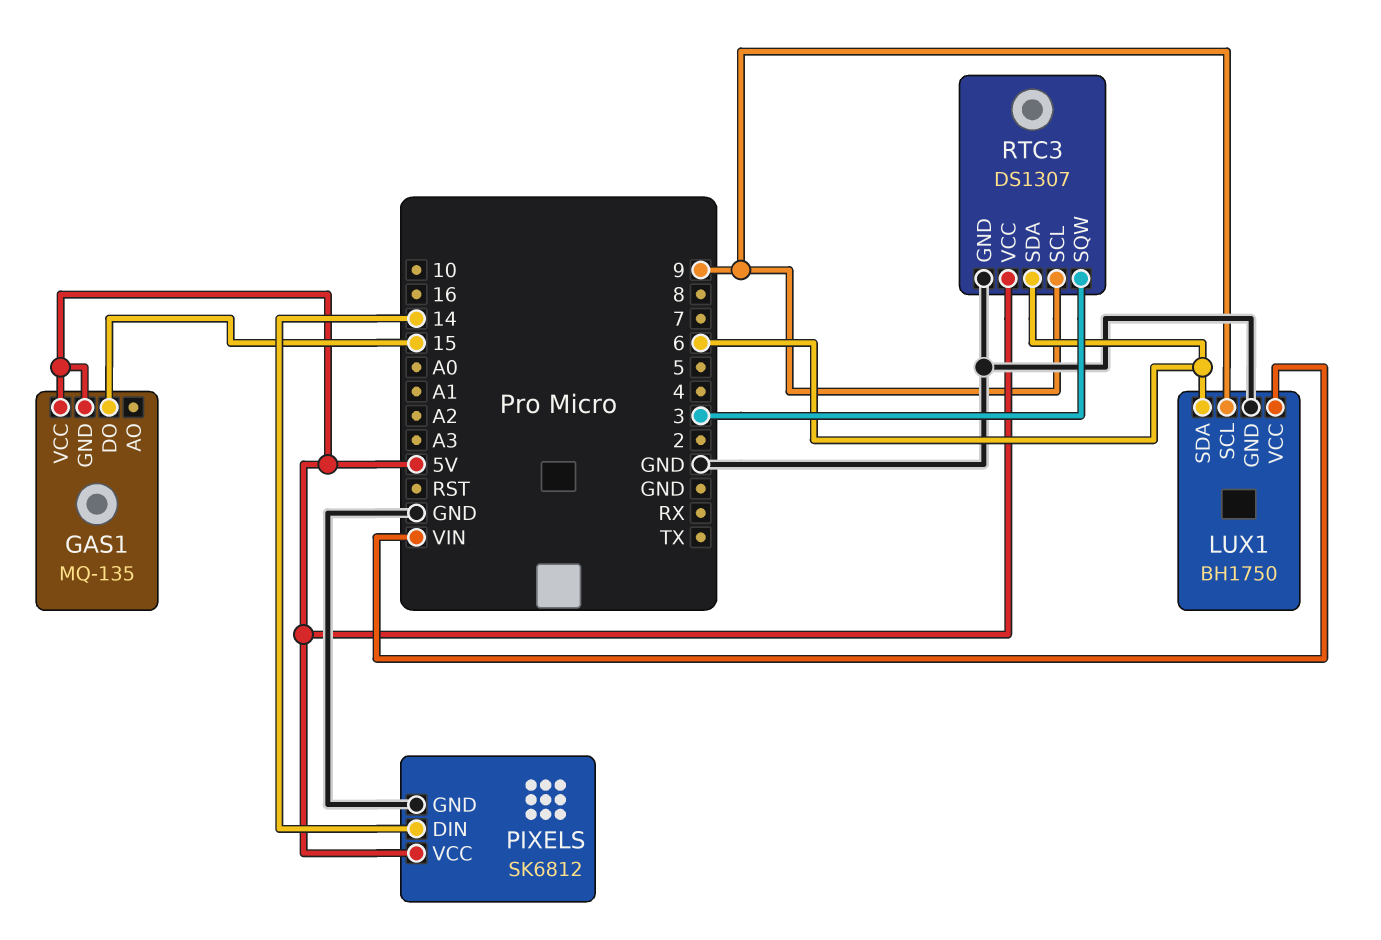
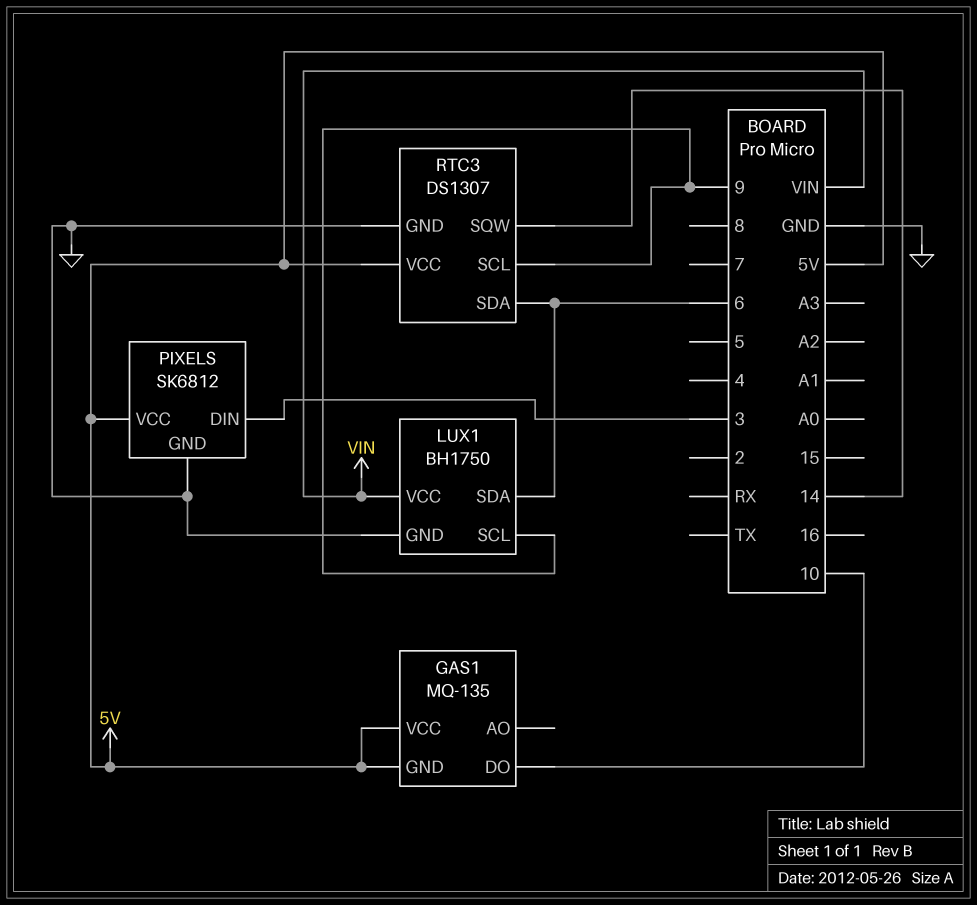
GAS1 pin DO: 15 -> 10
PIXELS pin DIN: 14 -> 3
RTC3 pin SQW: 3 -> 14

